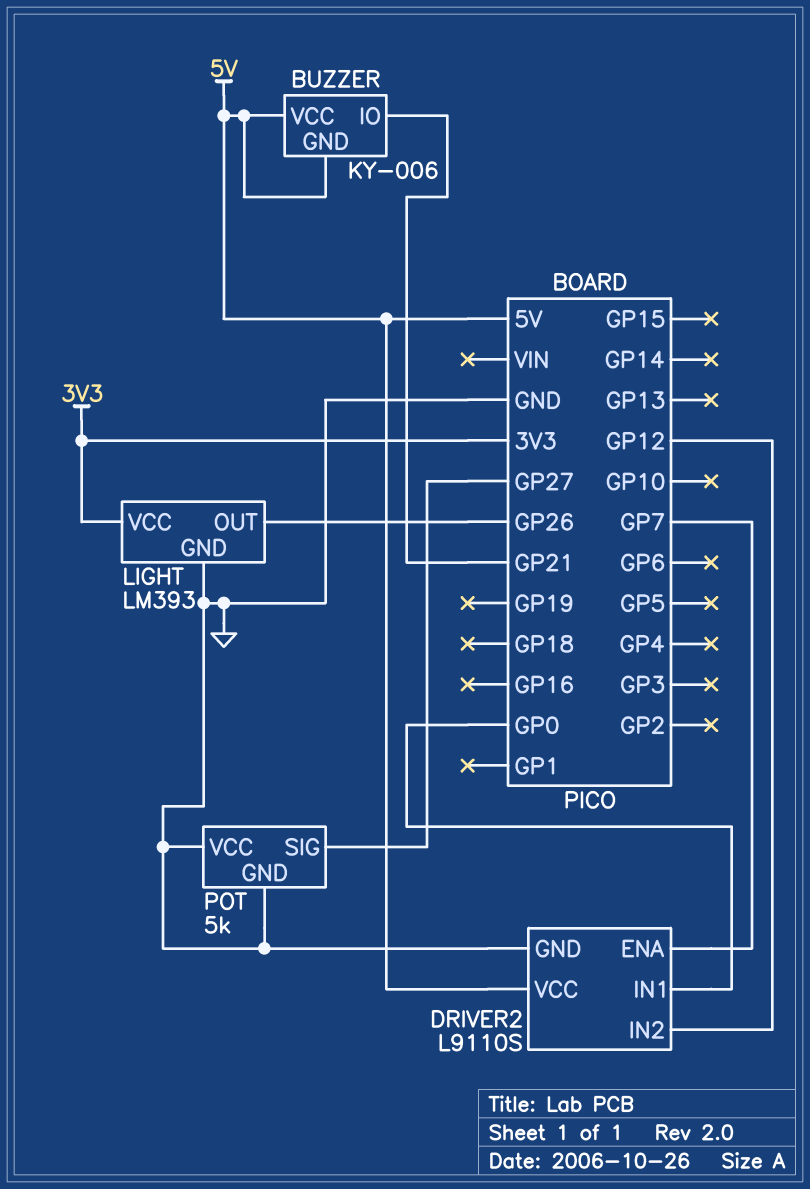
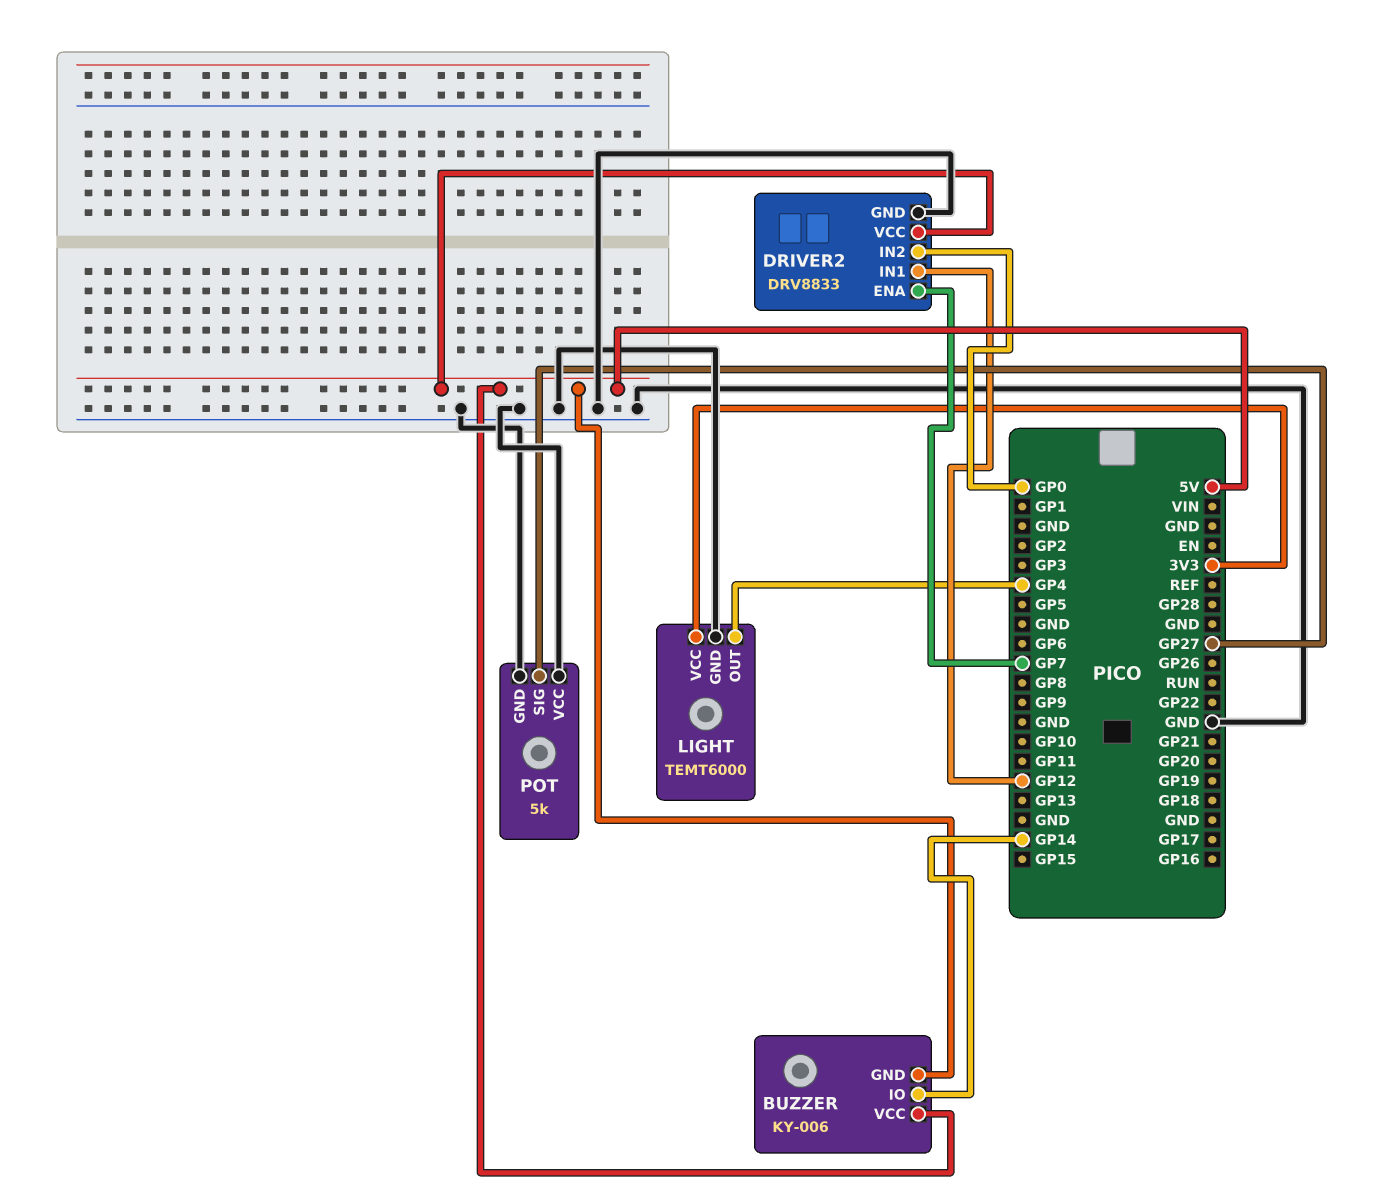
BUZZER pin IO: GP21 -> GP14
DRIVER2: L9110S -> DRV8833
DRIVER2 pin IN1: GP0 -> GP12
DRIVER2 pin IN2: GP12 -> GP0
LIGHT: LM393 -> TEMT6000
LIGHT pin OUT: GP26 -> GP4

